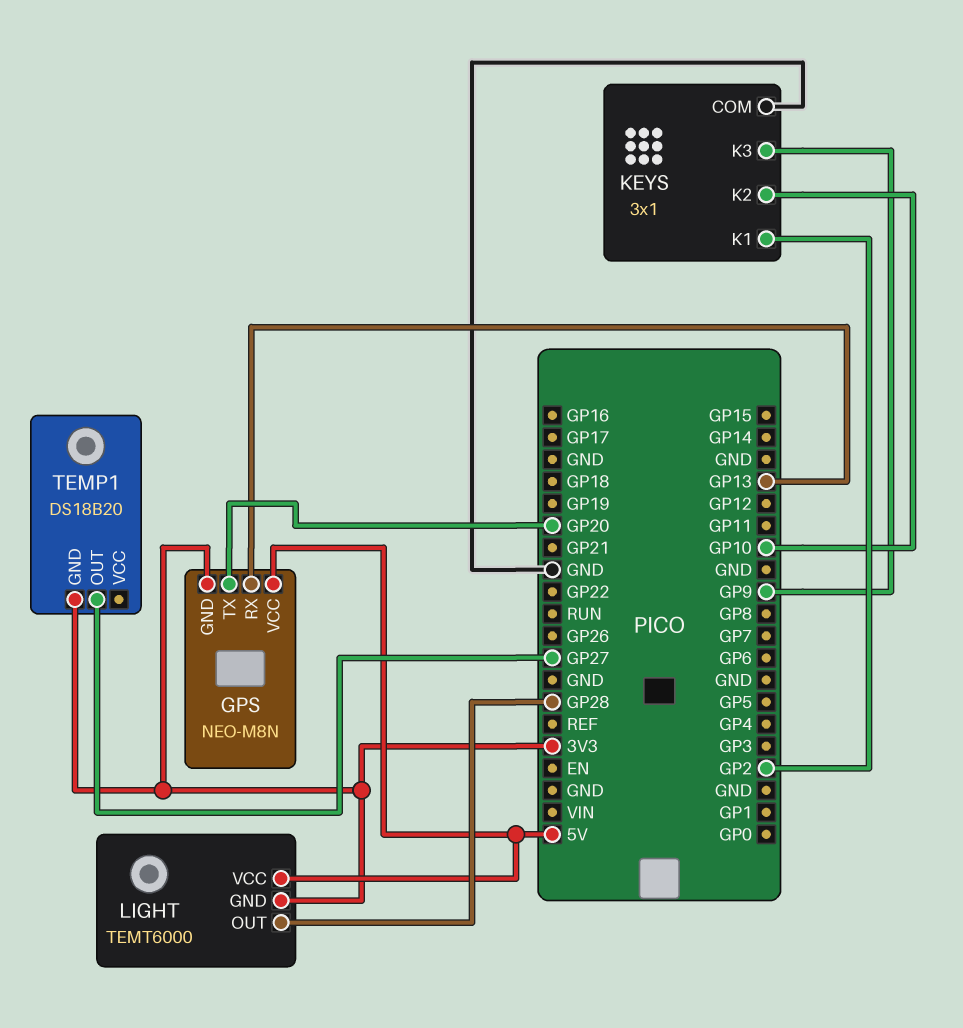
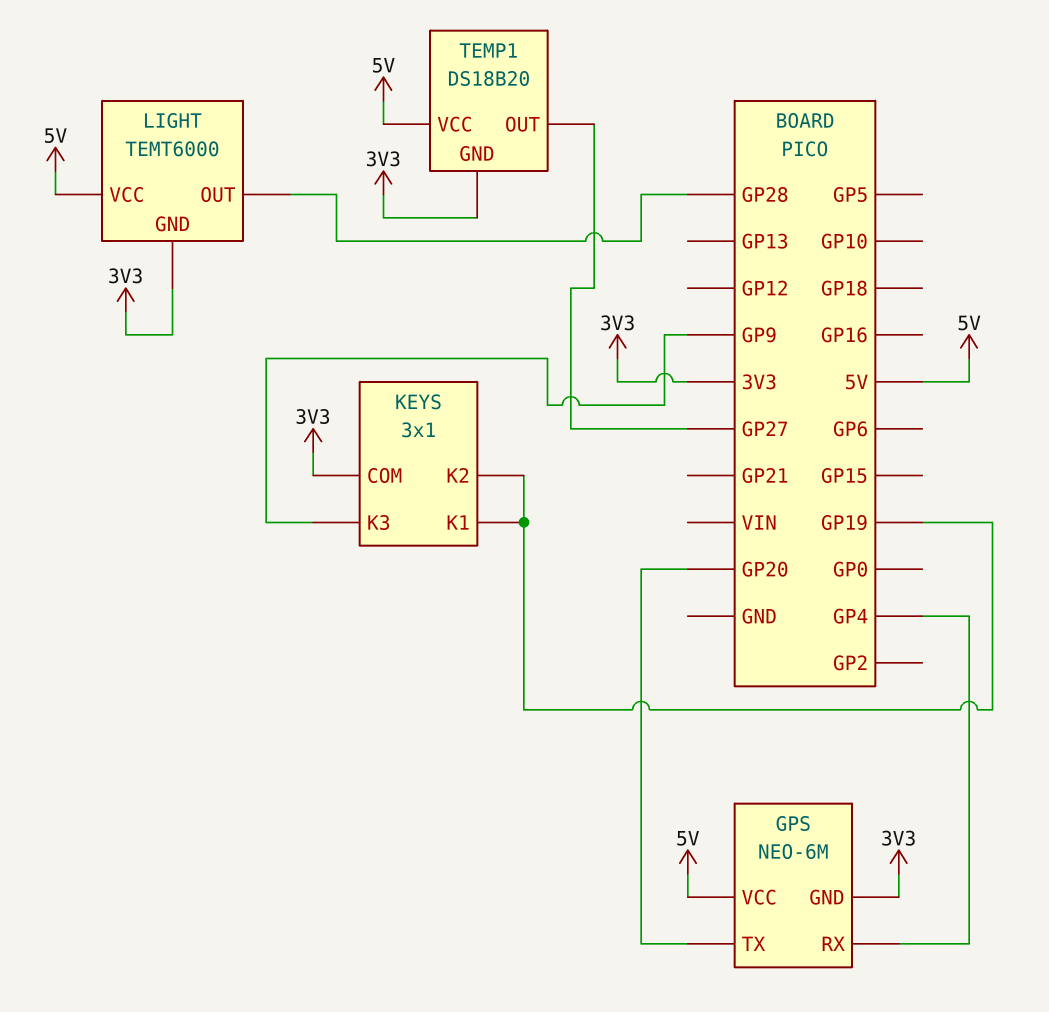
GPS: NEO-M8N -> NEO-6M
GPS pin RX: GP13 -> GP4
KEYS pin COM: GND -> 3V3
KEYS pin K1: GP2 -> GP19
KEYS pin K2: GP10 -> GP19
TEMP1 pin VCC: none -> 5V

